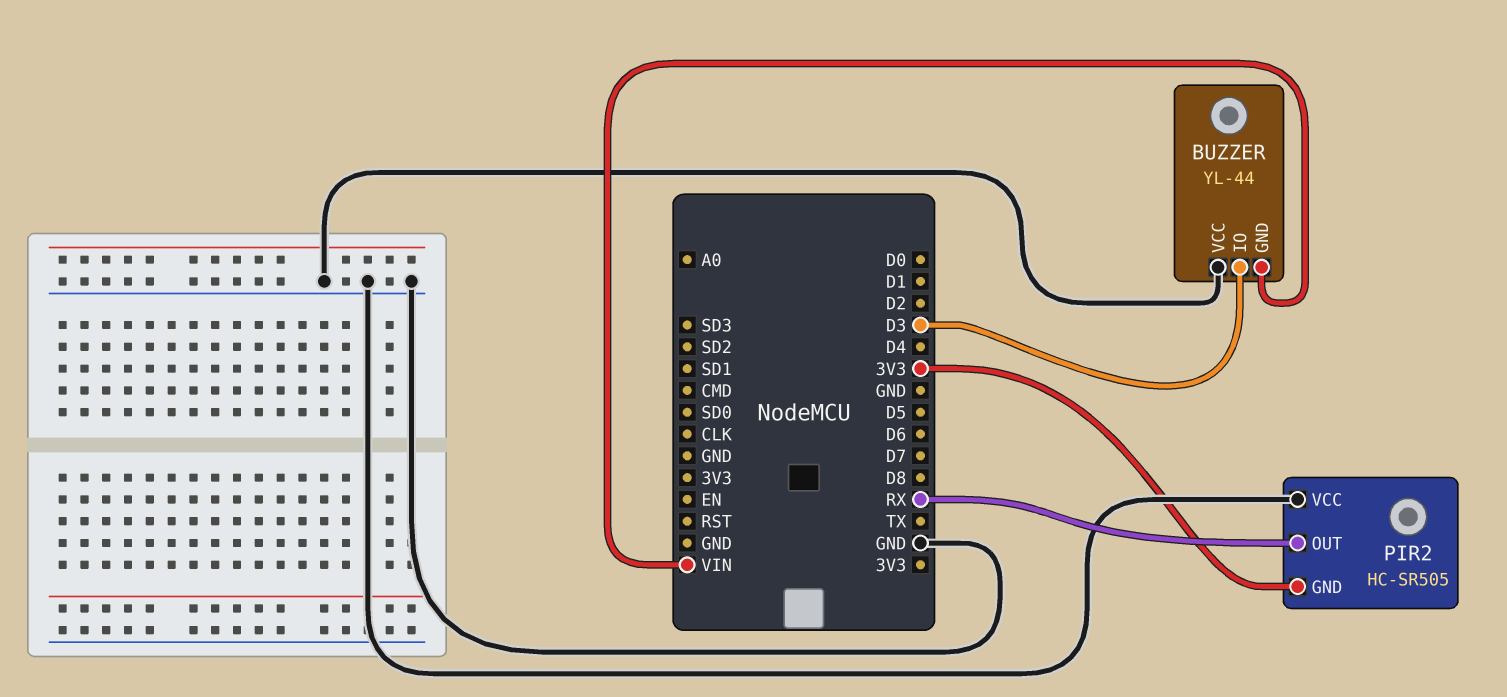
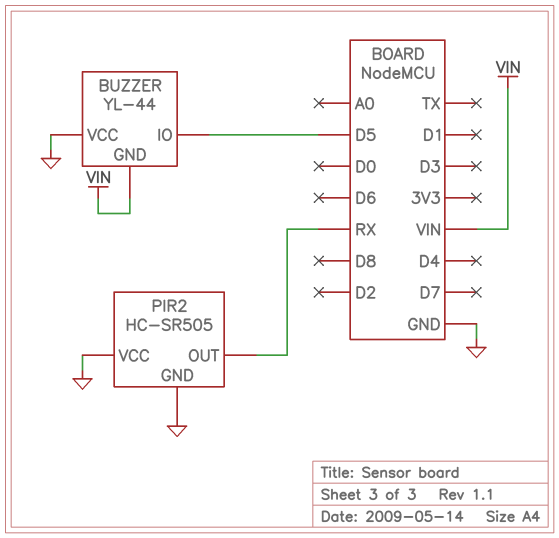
BUZZER pin IO: D3 -> D5
PIR2 pin GND: 3V3 -> GND

